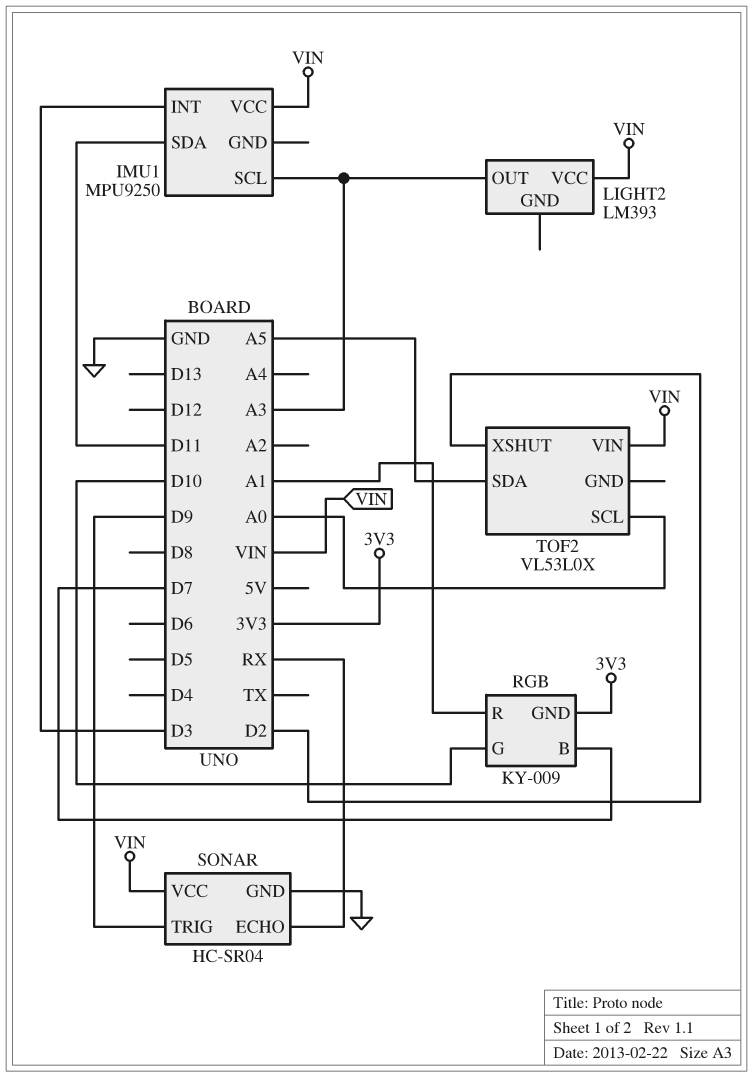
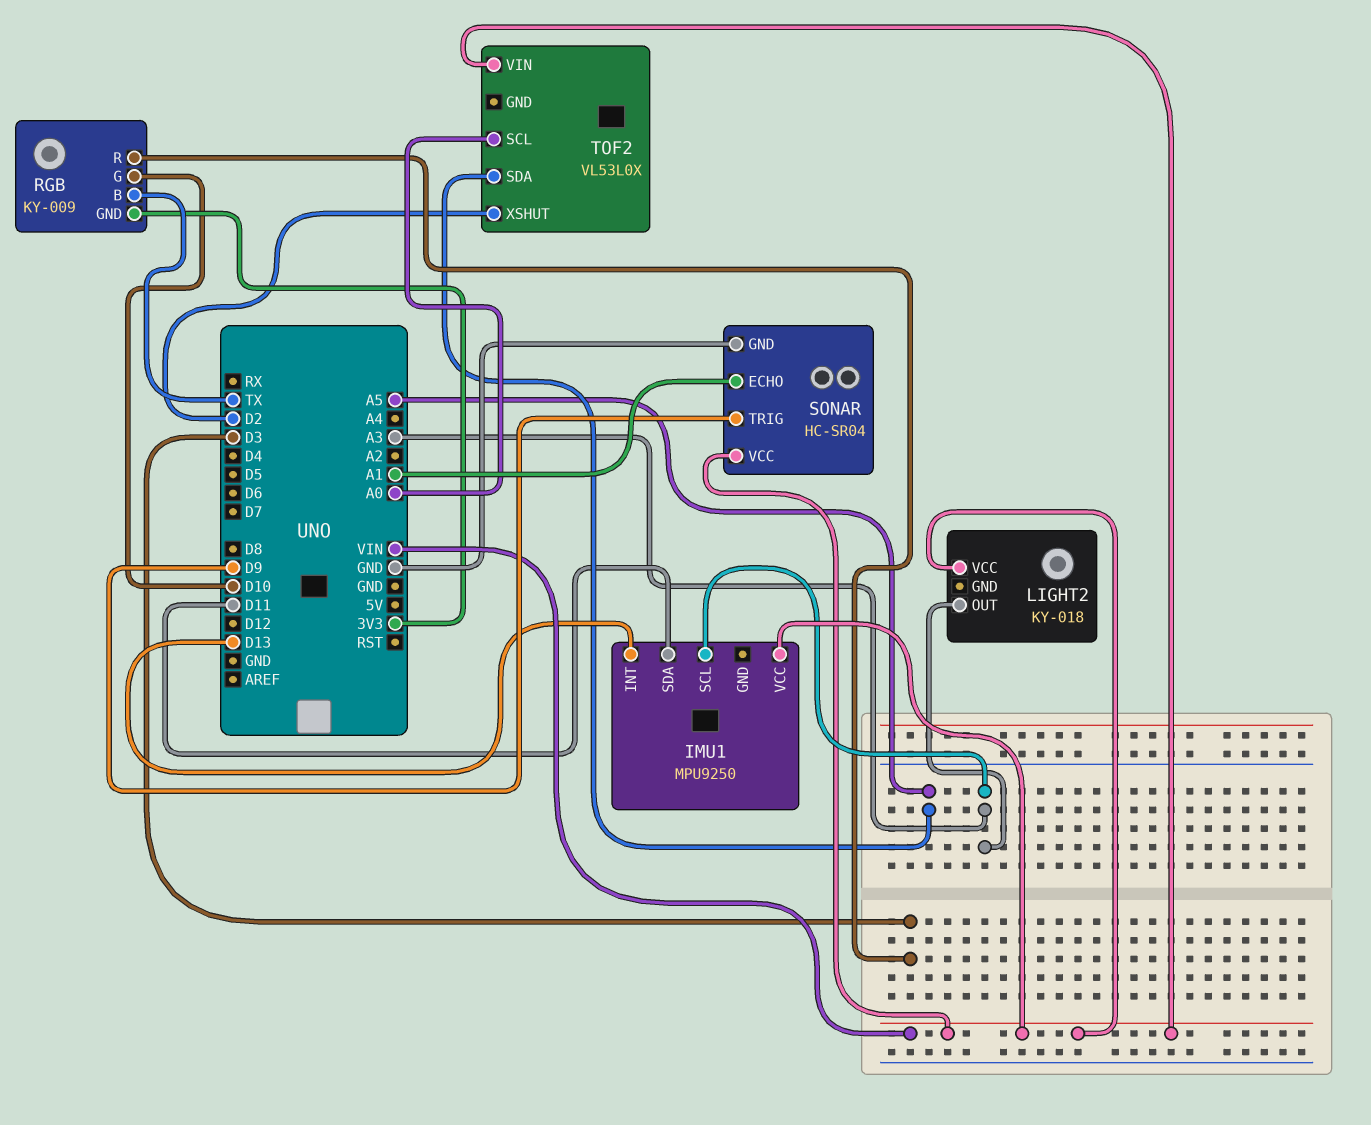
IMU1 pin INT: D3 -> D13
LIGHT2: LM393 -> KY-018
RGB pin B: D7 -> TX
RGB pin R: A1 -> D3
SONAR pin ECHO: RX -> A1

